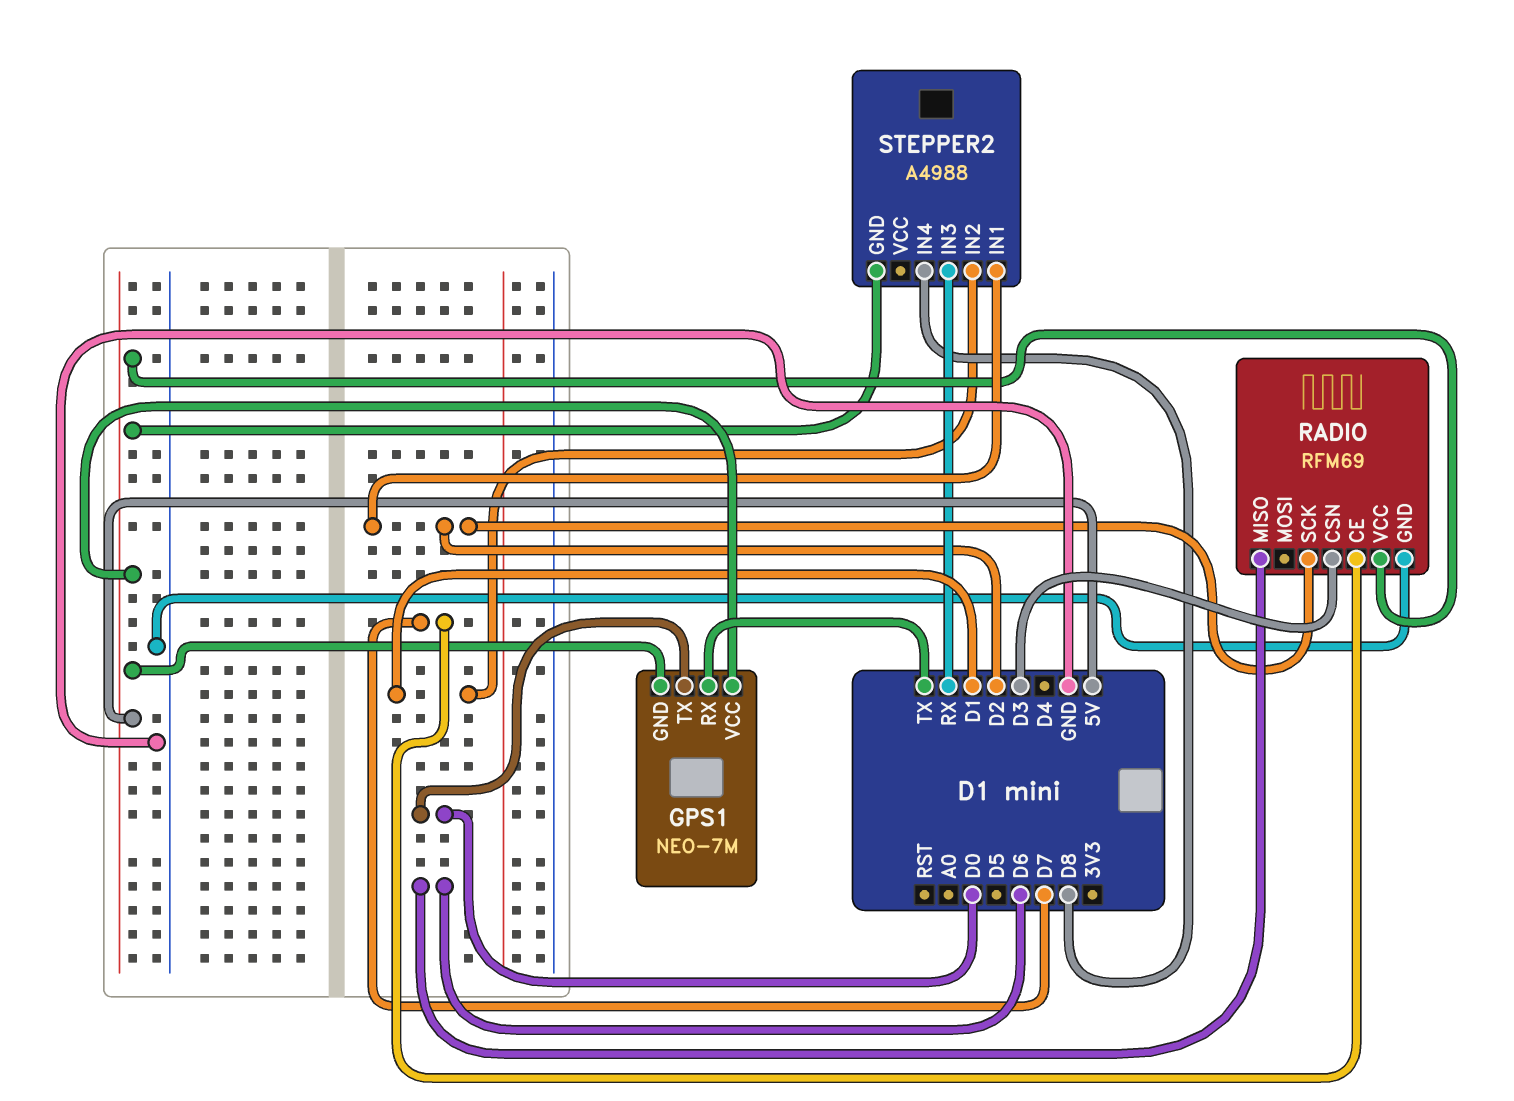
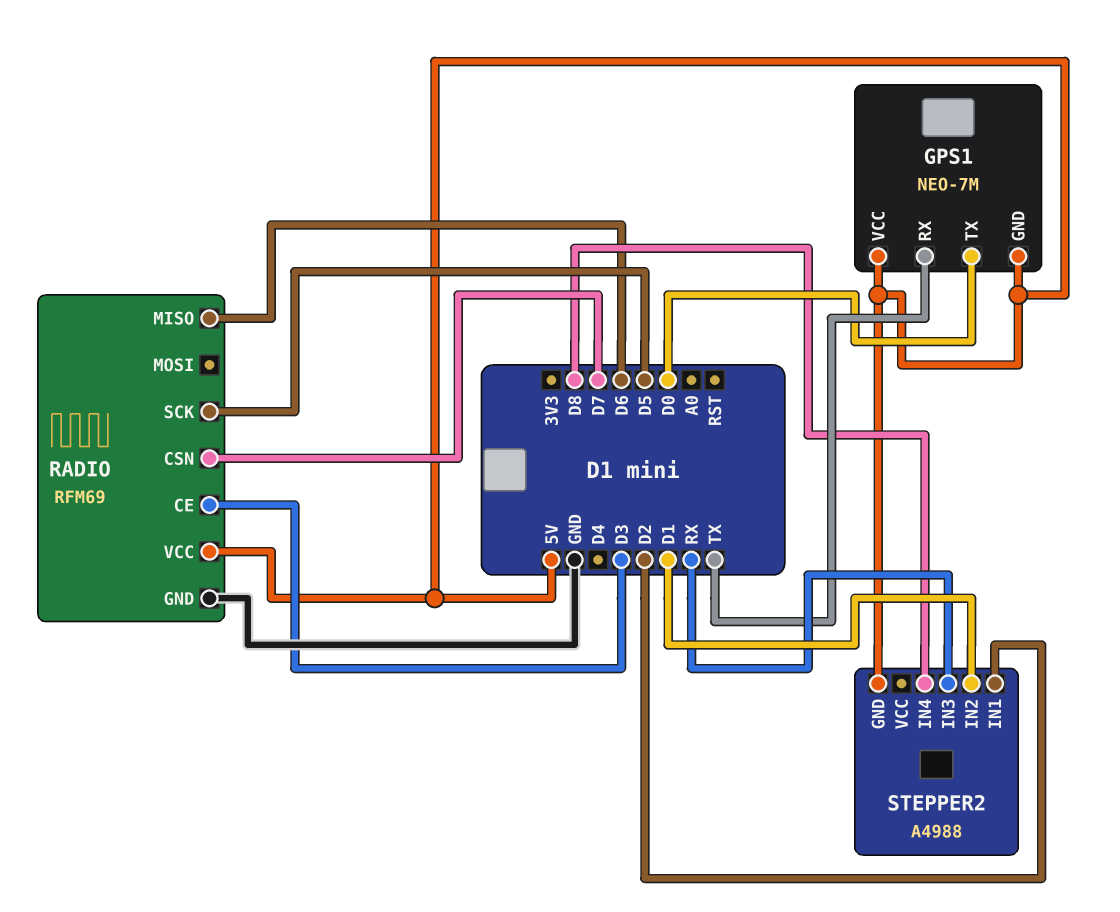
RADIO pin CE: D7 -> D3
RADIO pin CSN: D3 -> D7
RADIO pin SCK: D2 -> D5

